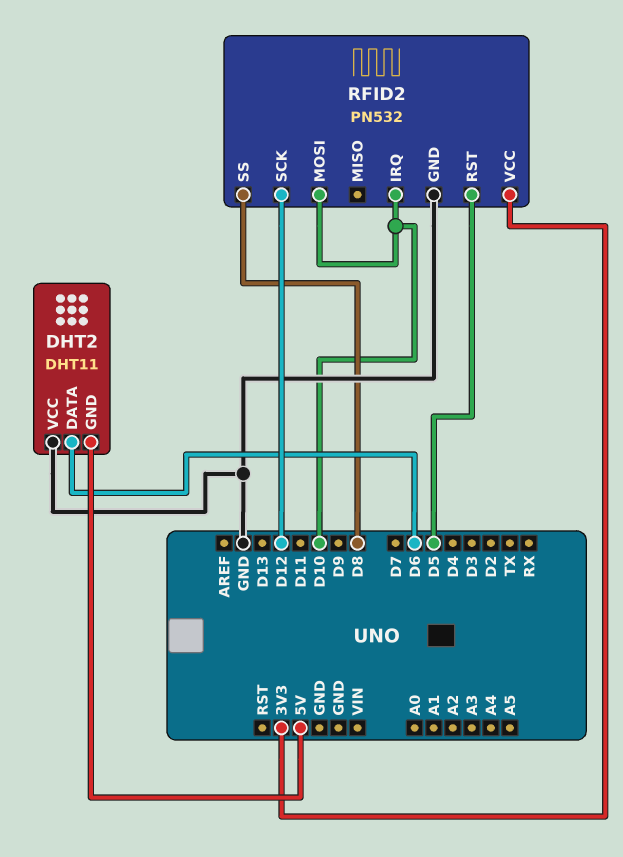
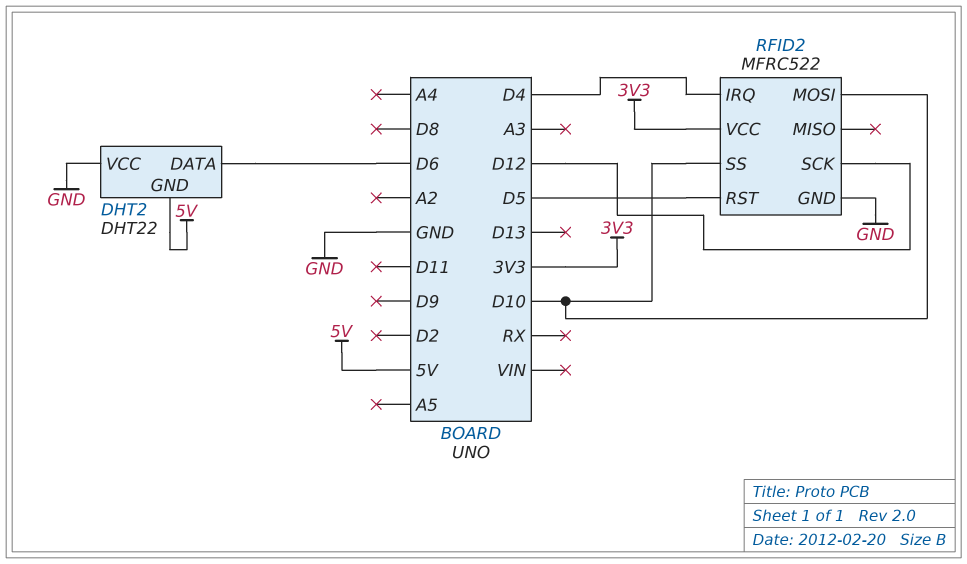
DHT2: DHT11 -> DHT22
RFID2: PN532 -> MFRC522
RFID2 pin IRQ: D10 -> D4
RFID2 pin SS: D8 -> D10

